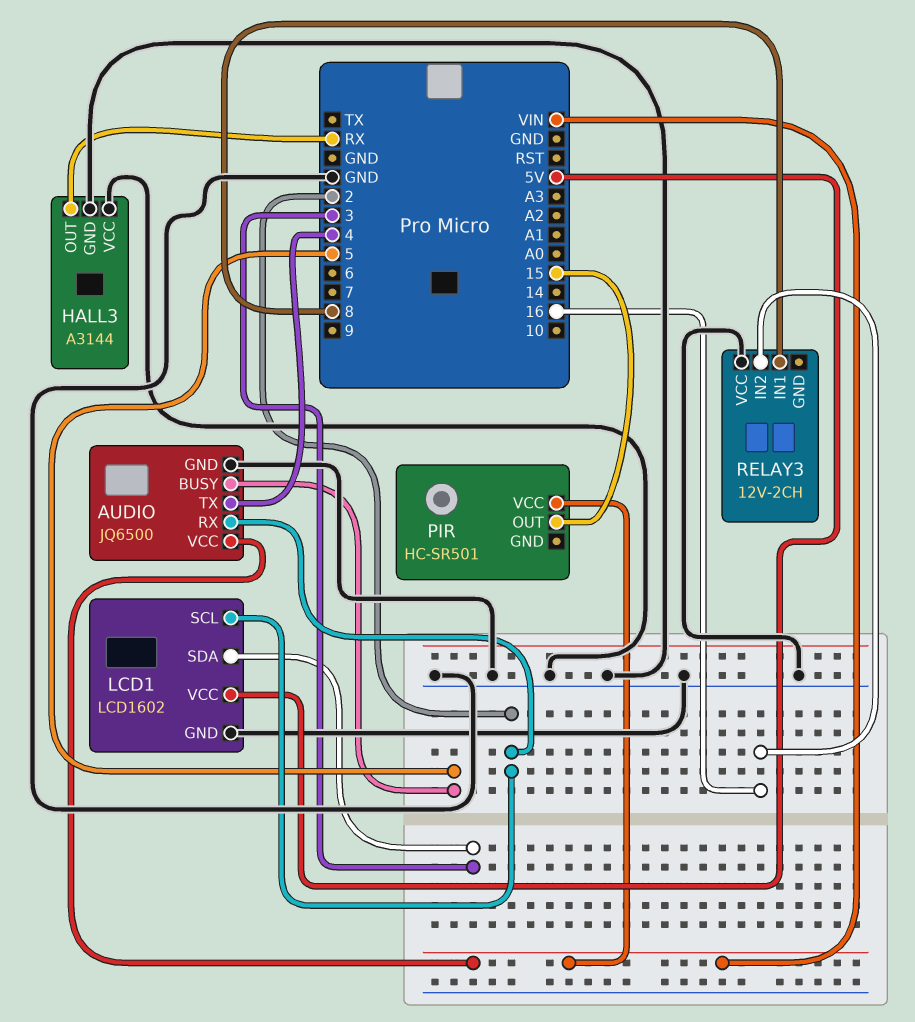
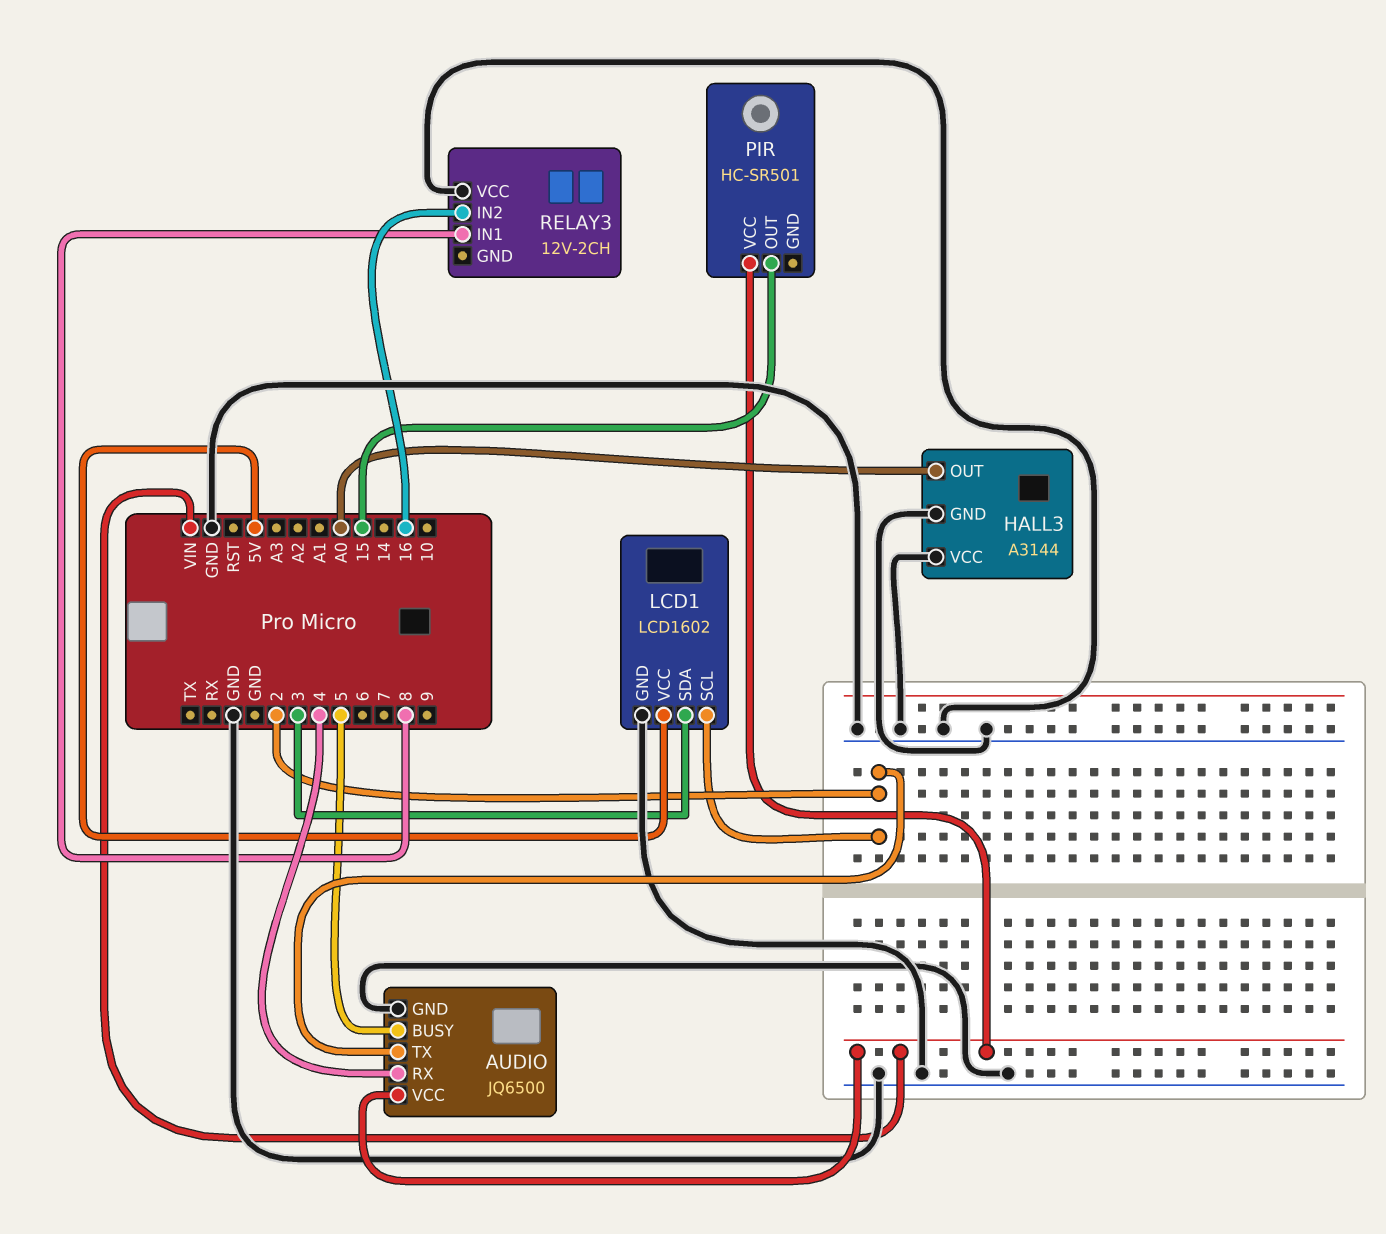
AUDIO pin RX: 2 -> 4
AUDIO pin TX: 4 -> 2
HALL3 pin OUT: RX -> A0

